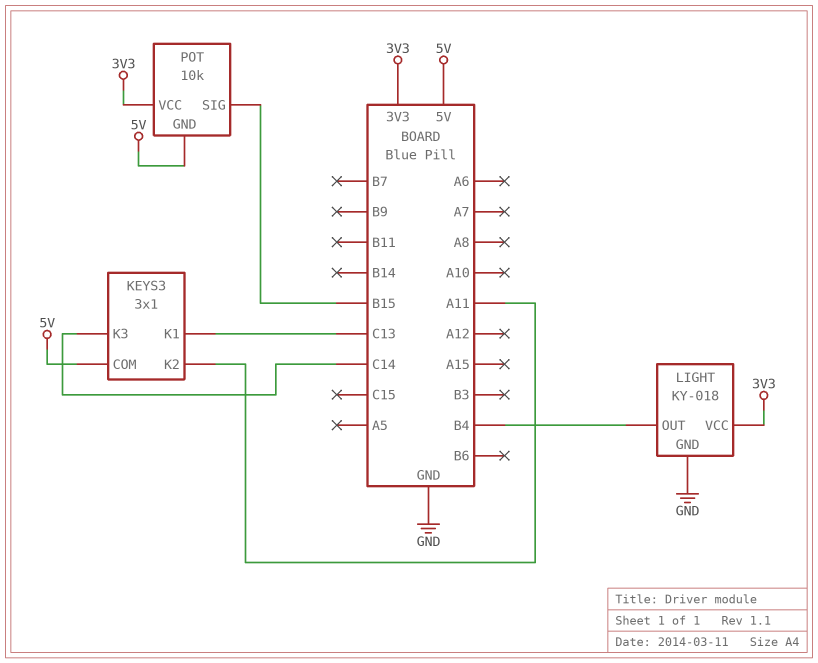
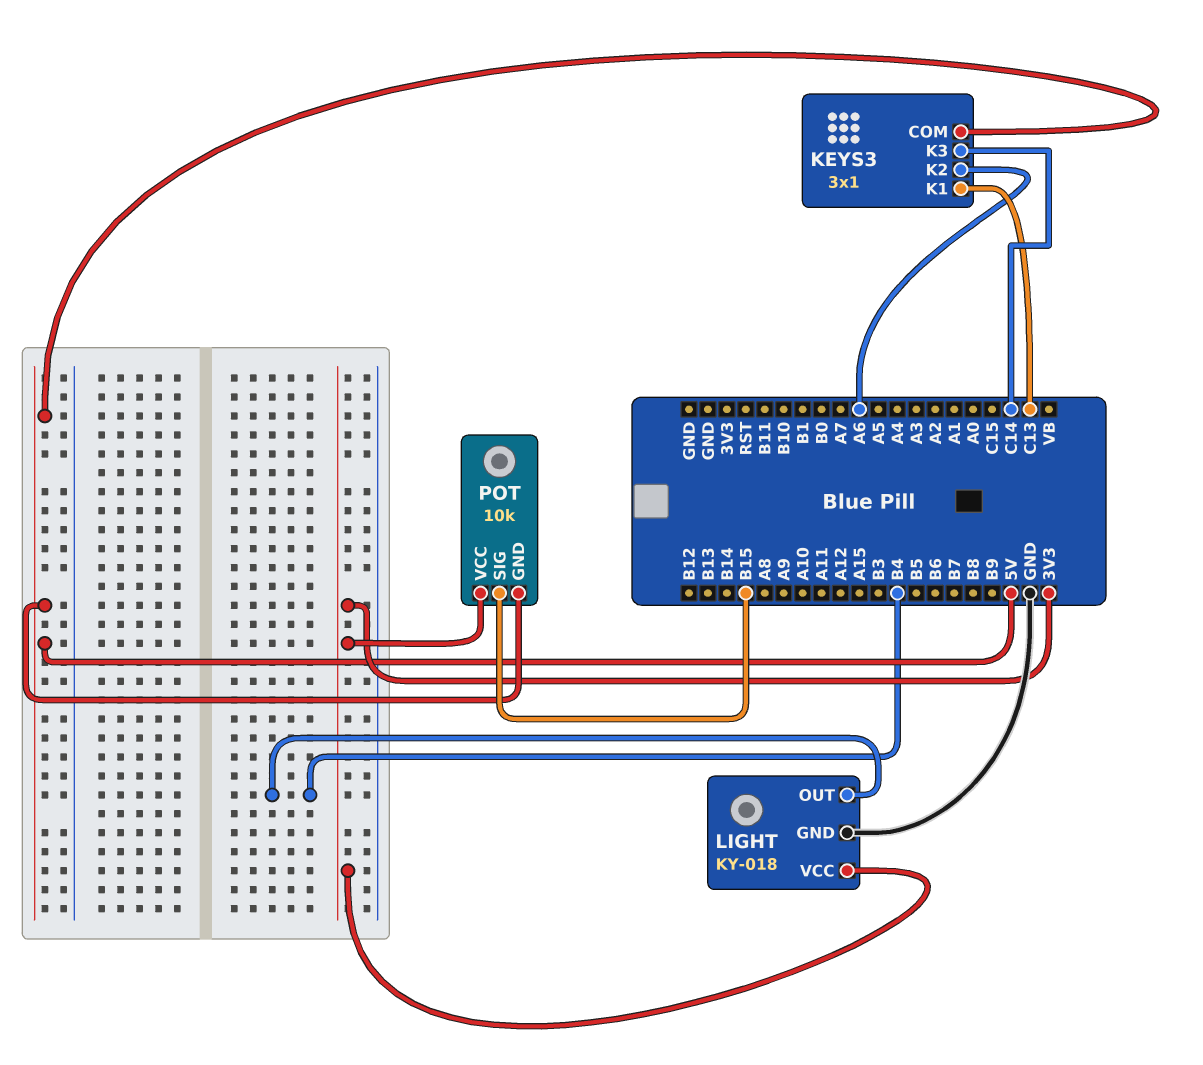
KEYS3 pin K2: A11 -> A6

